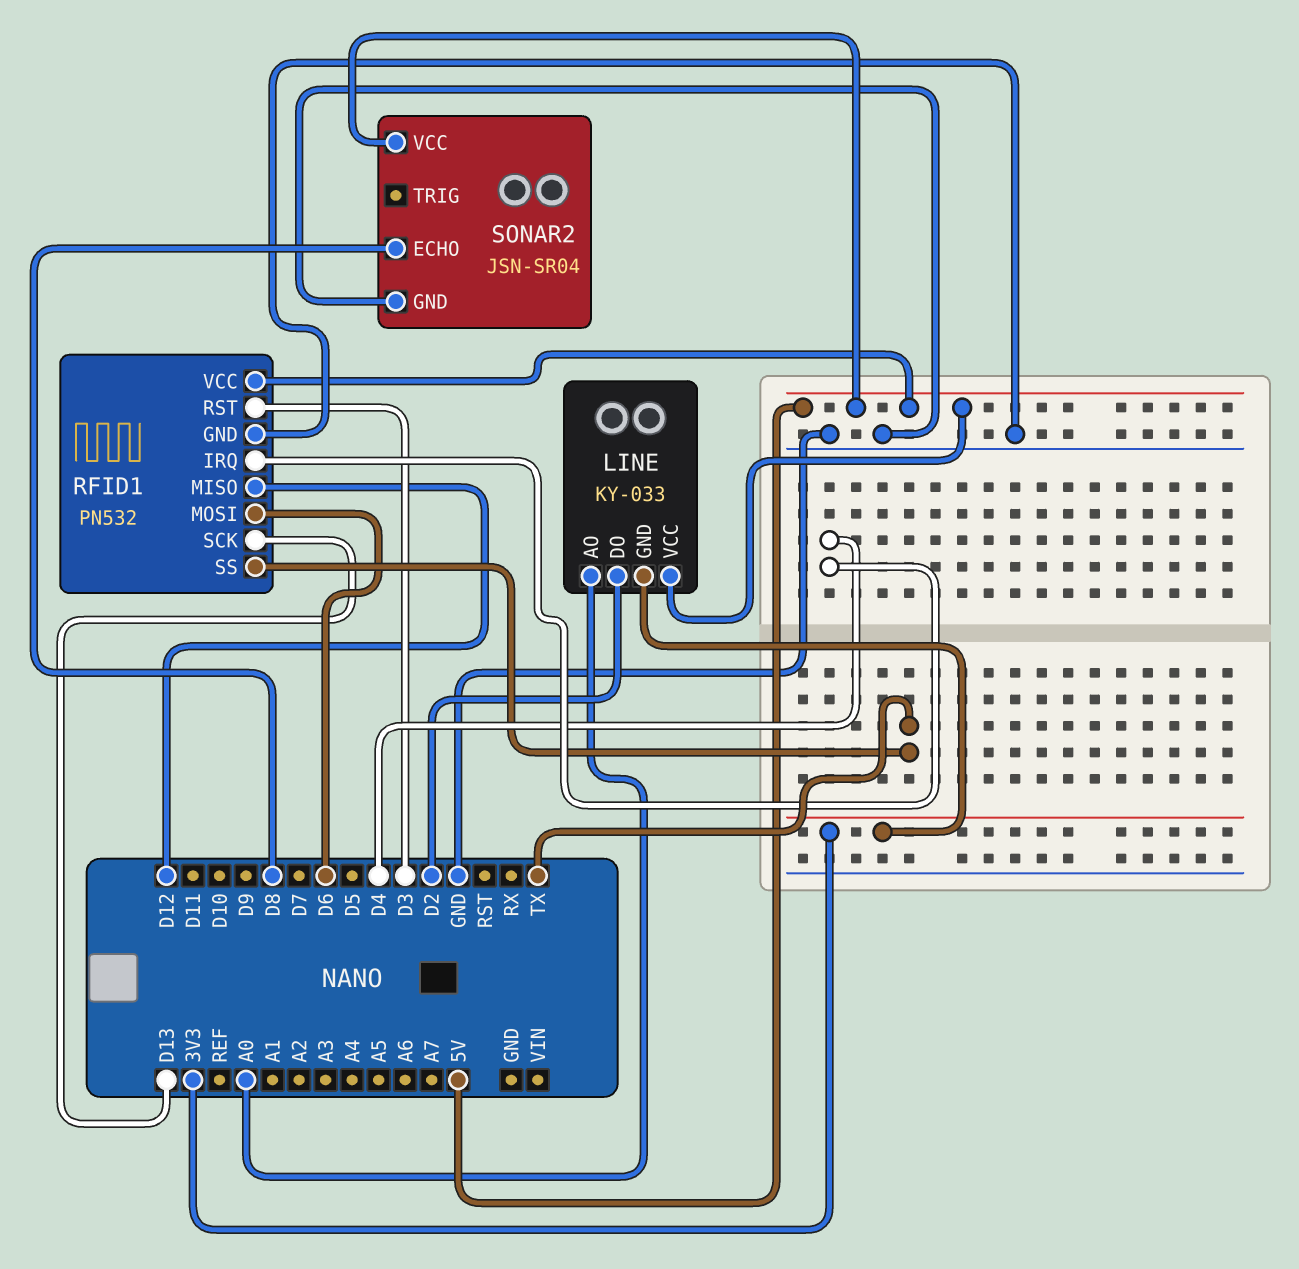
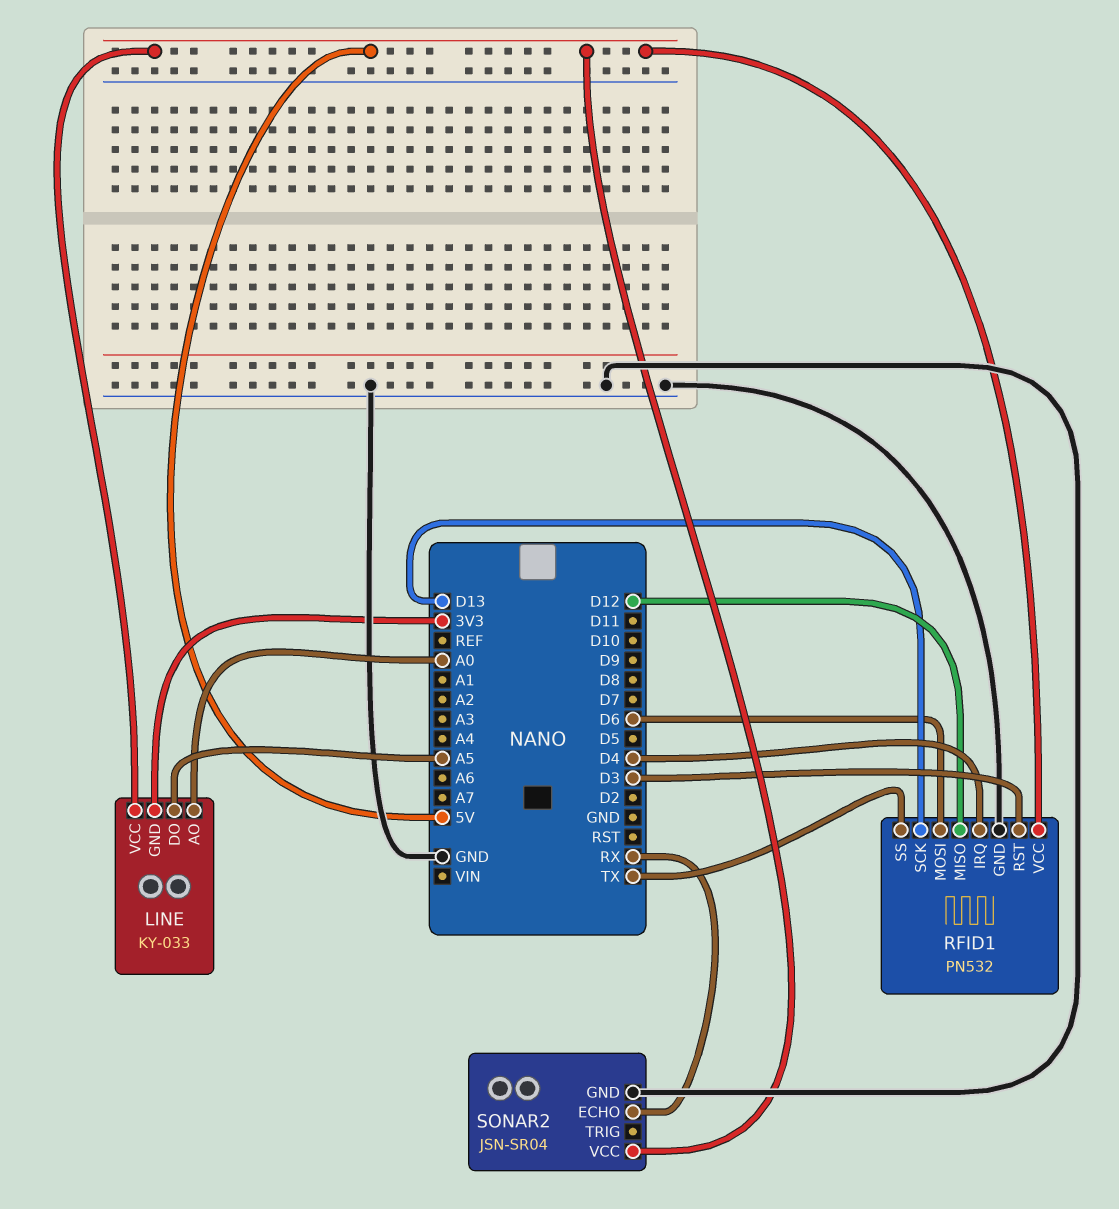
LINE pin DO: D2 -> A5
SONAR2 pin ECHO: D8 -> RX

